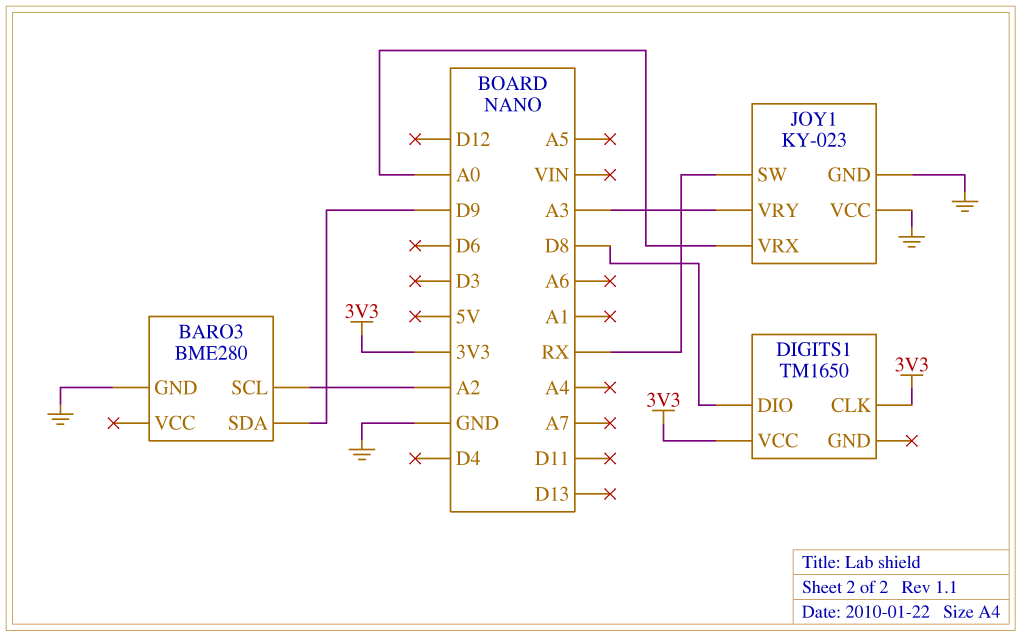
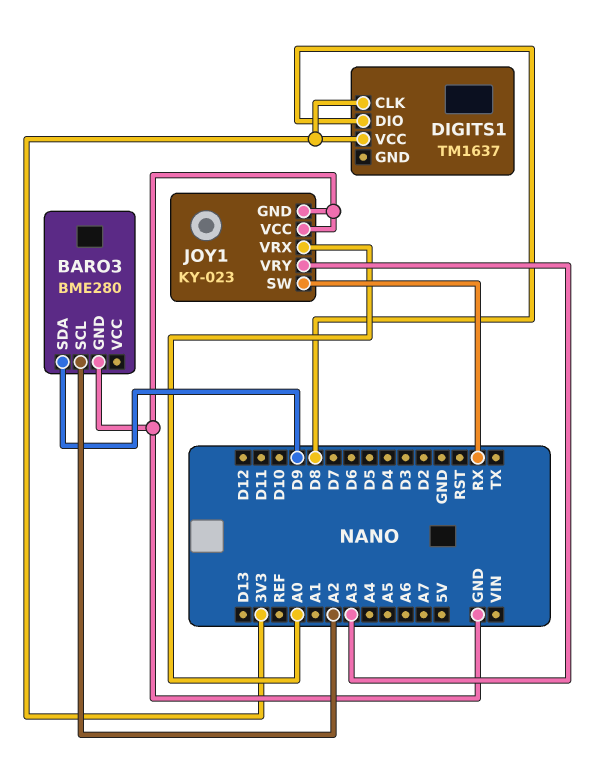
DIGITS1: TM1650 -> TM1637

